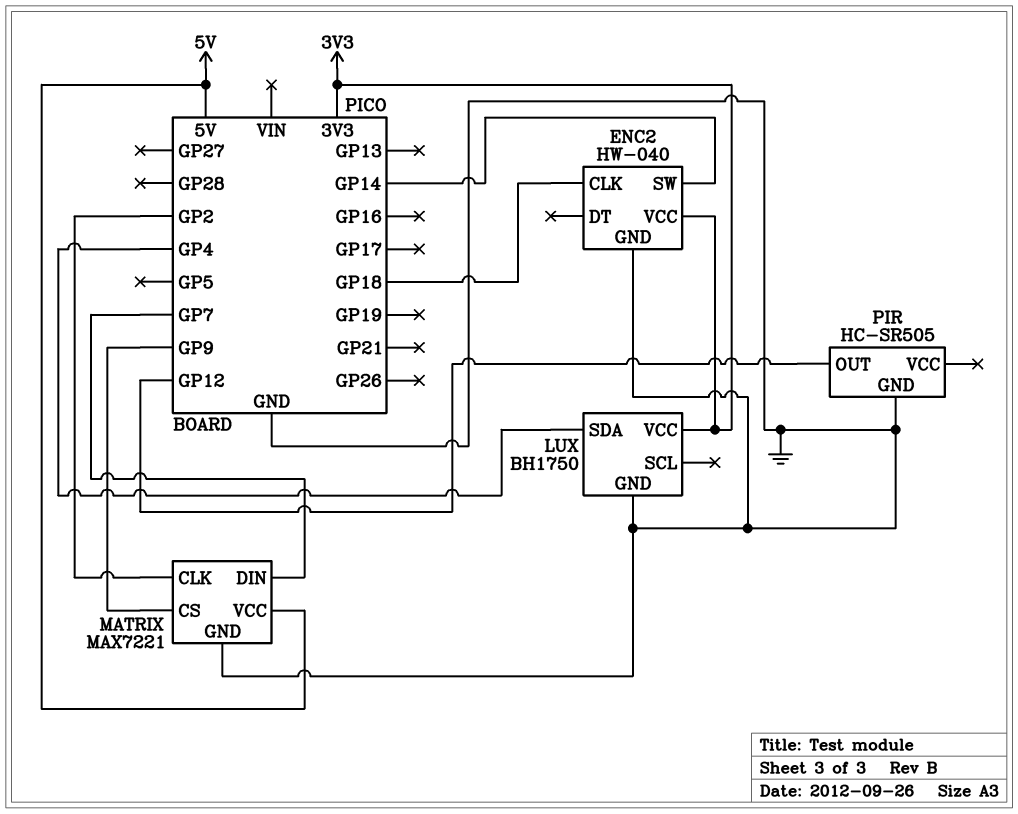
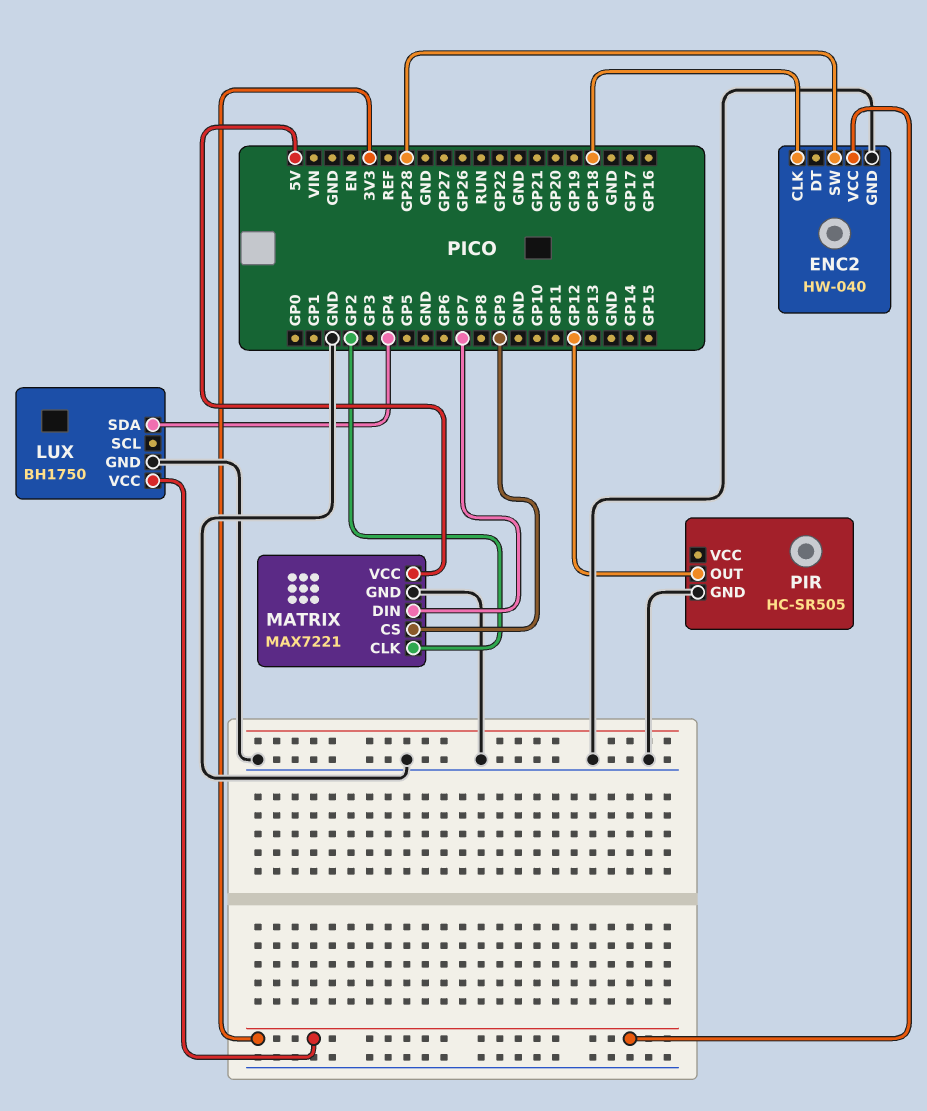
ENC2 pin SW: GP14 -> GP28

